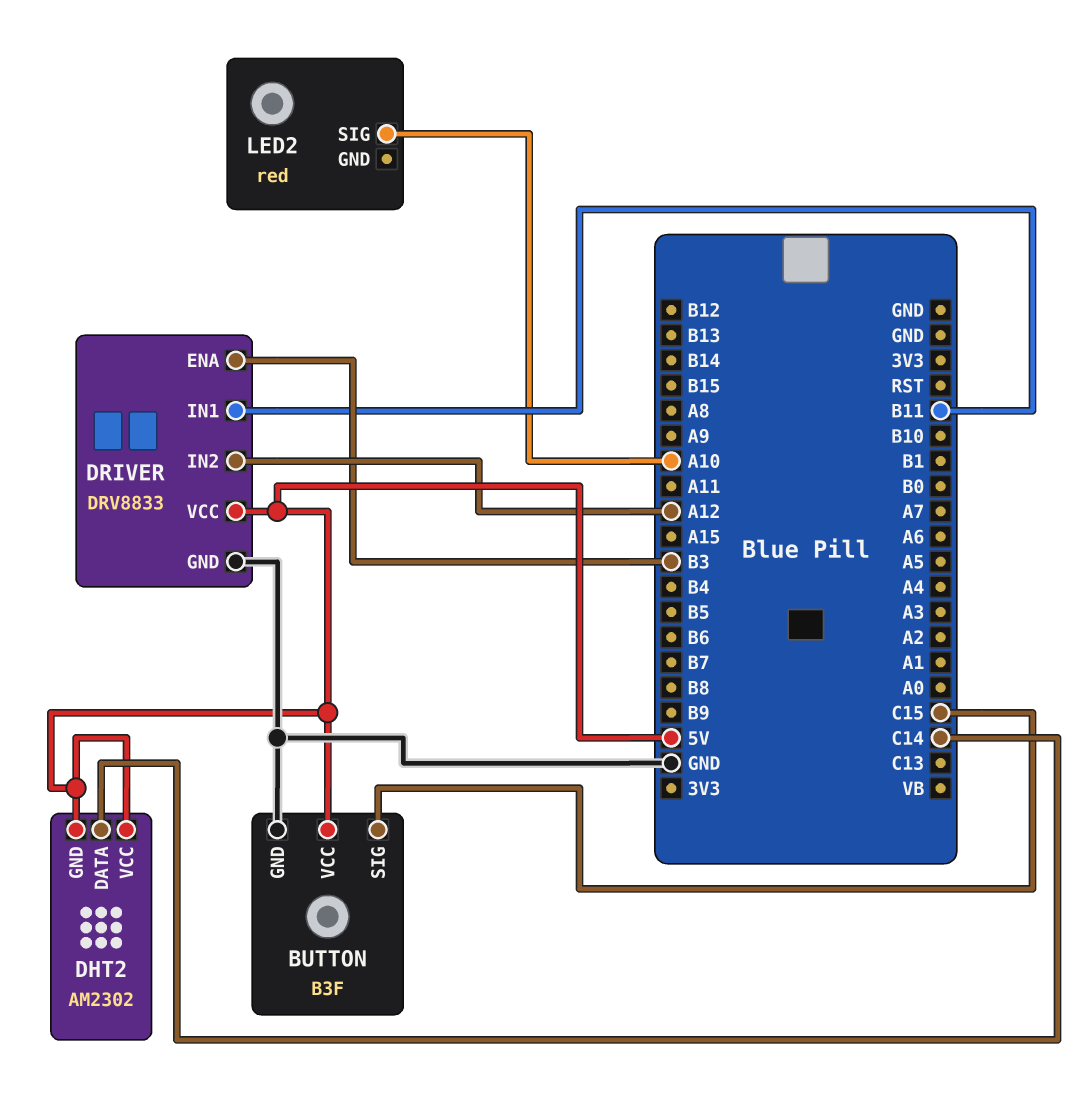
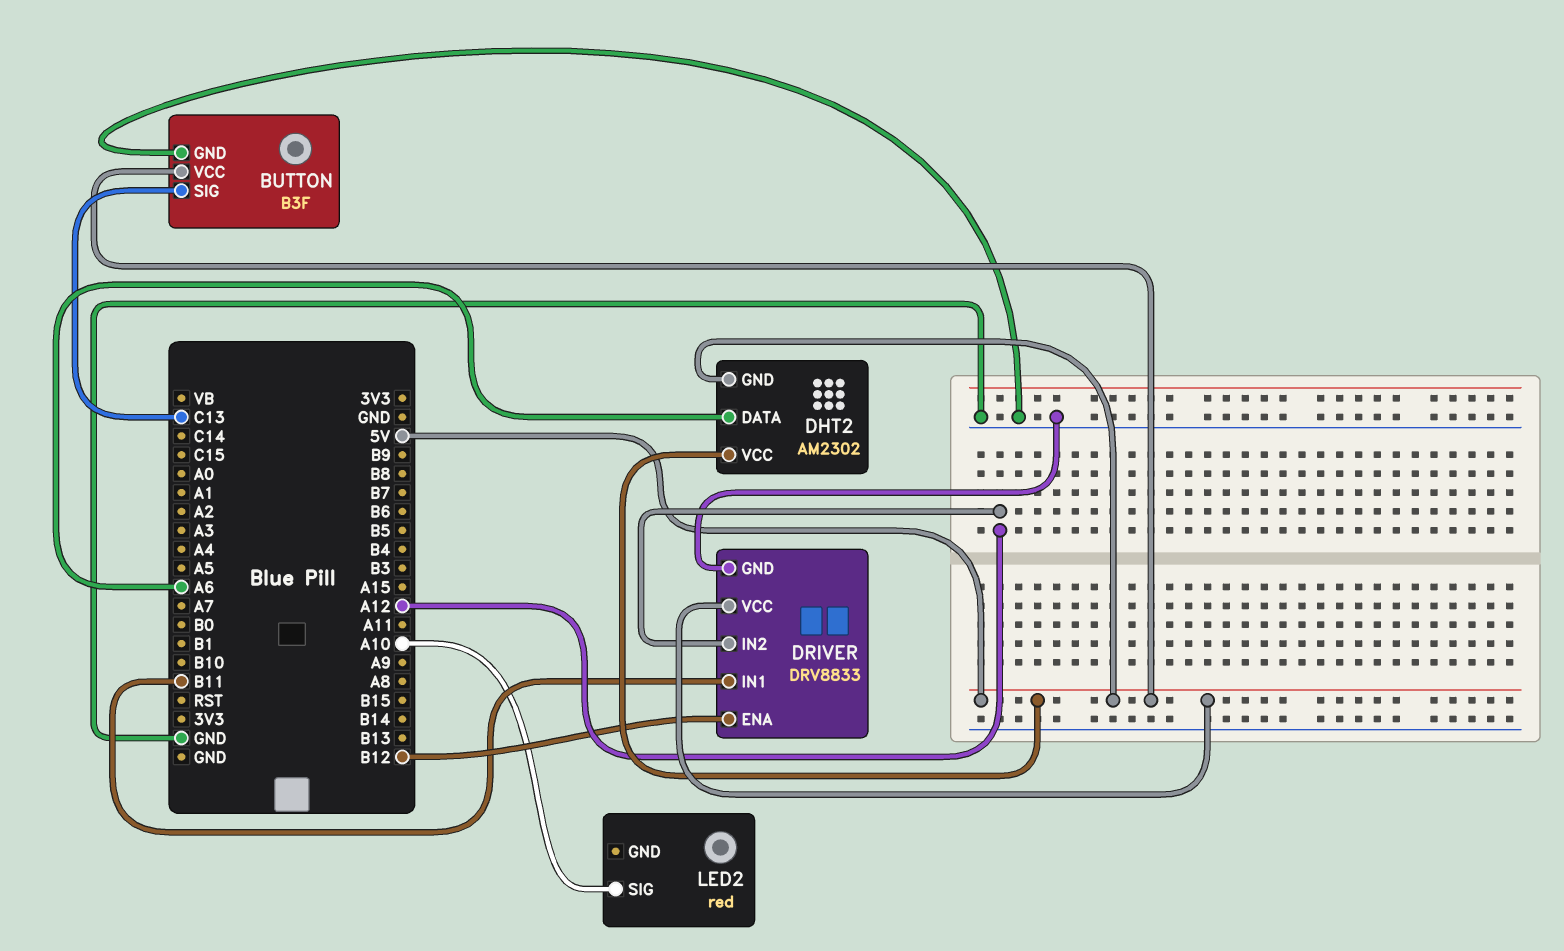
BUTTON pin SIG: C15 -> C13
DHT2 pin DATA: C14 -> A6
DRIVER pin ENA: B3 -> B12

